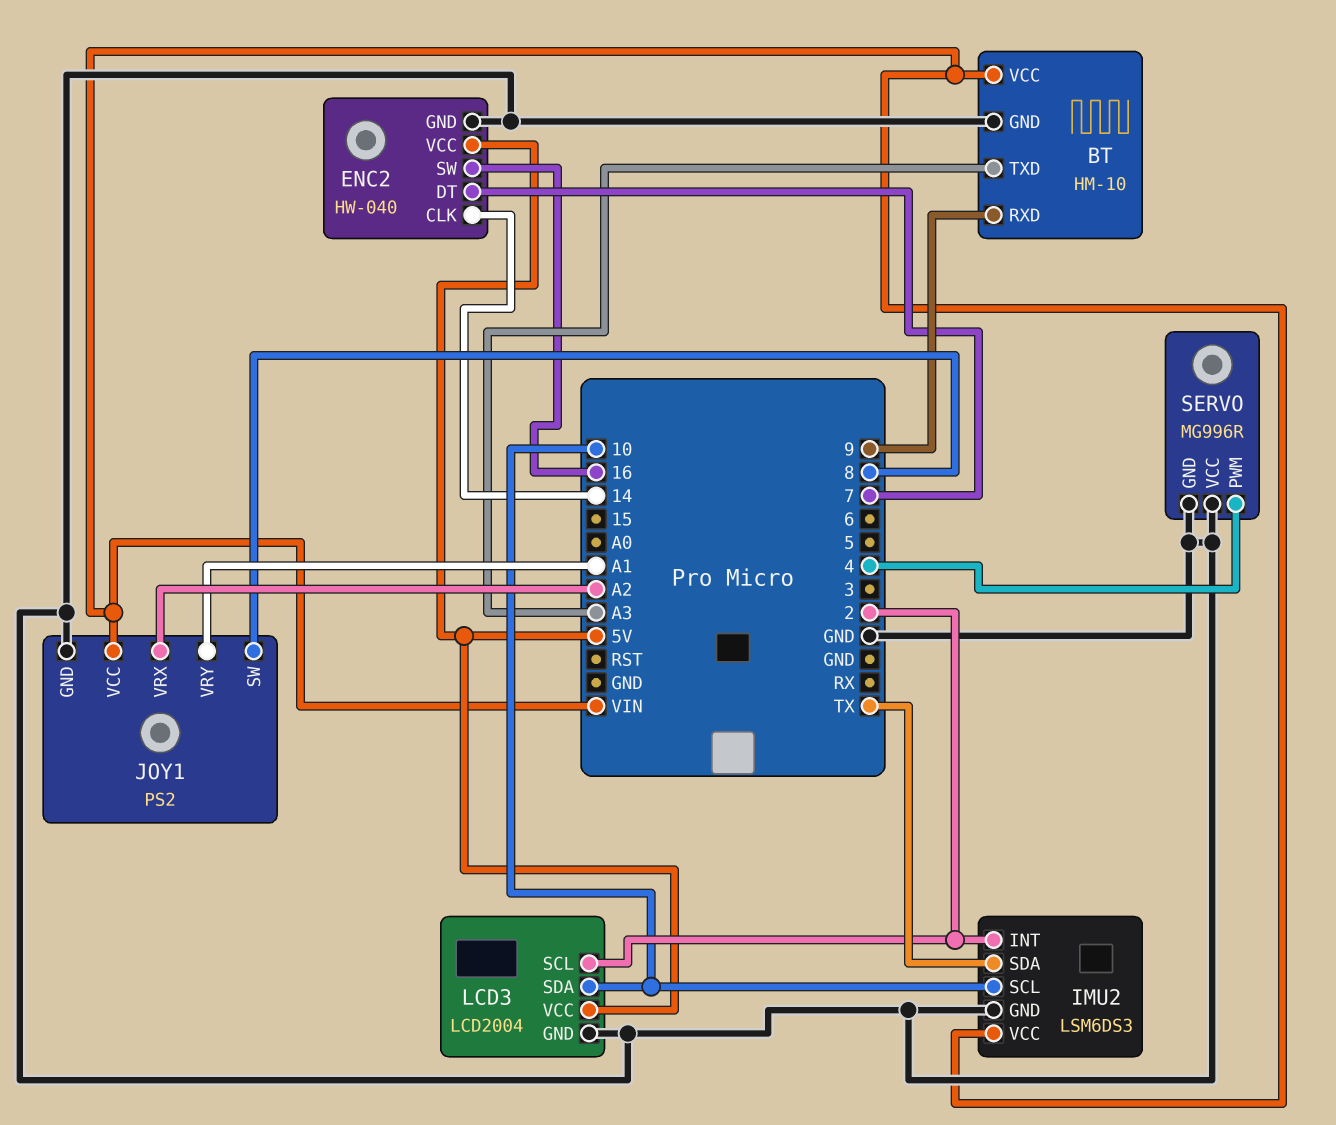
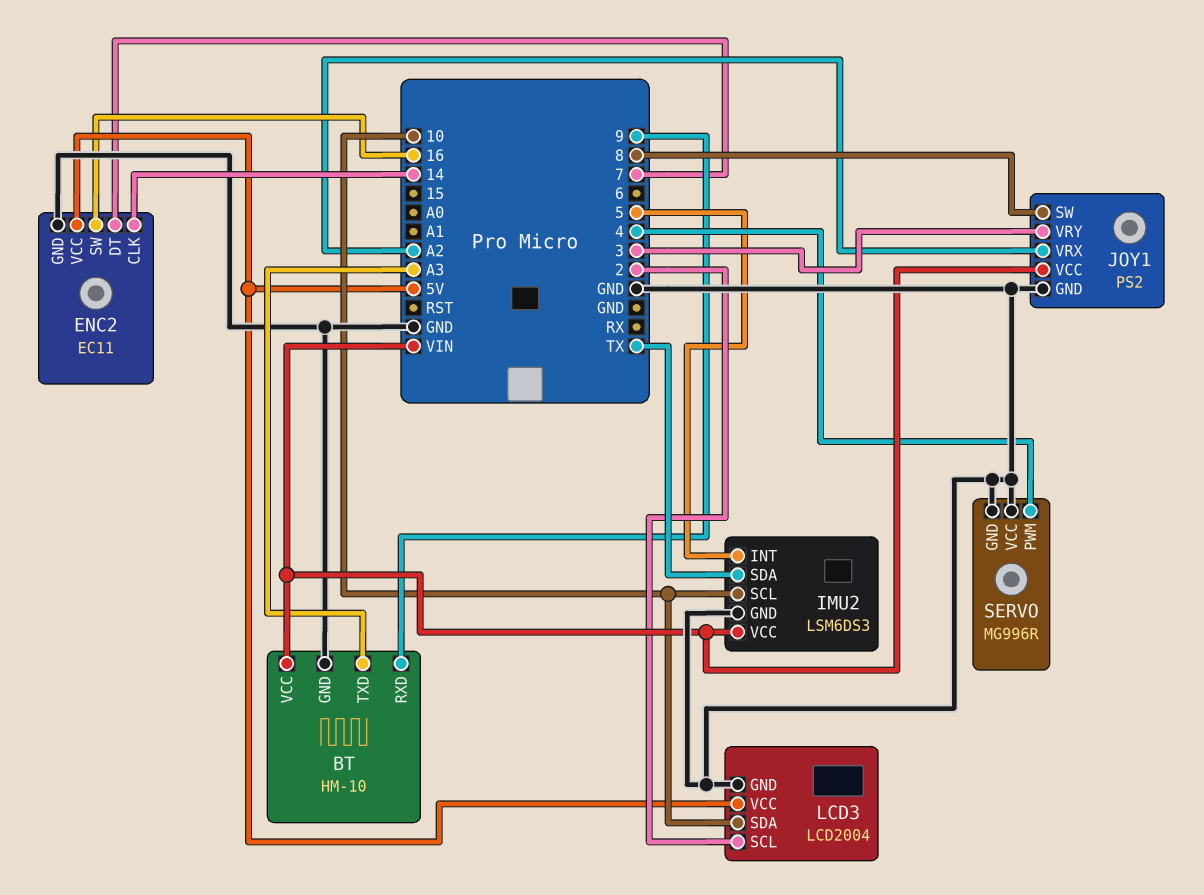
ENC2: HW-040 -> EC11
IMU2 pin INT: 2 -> 5
JOY1 pin VRY: A1 -> 3

